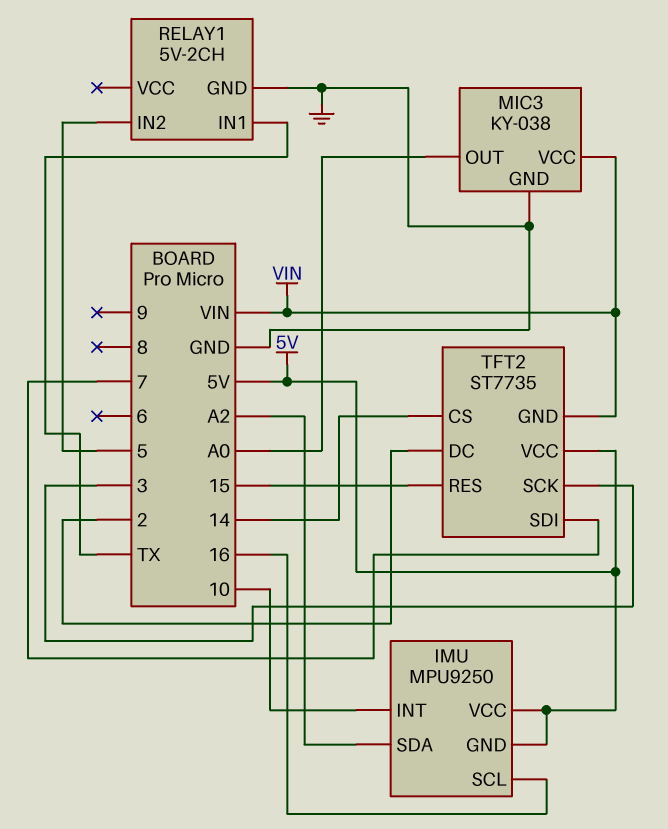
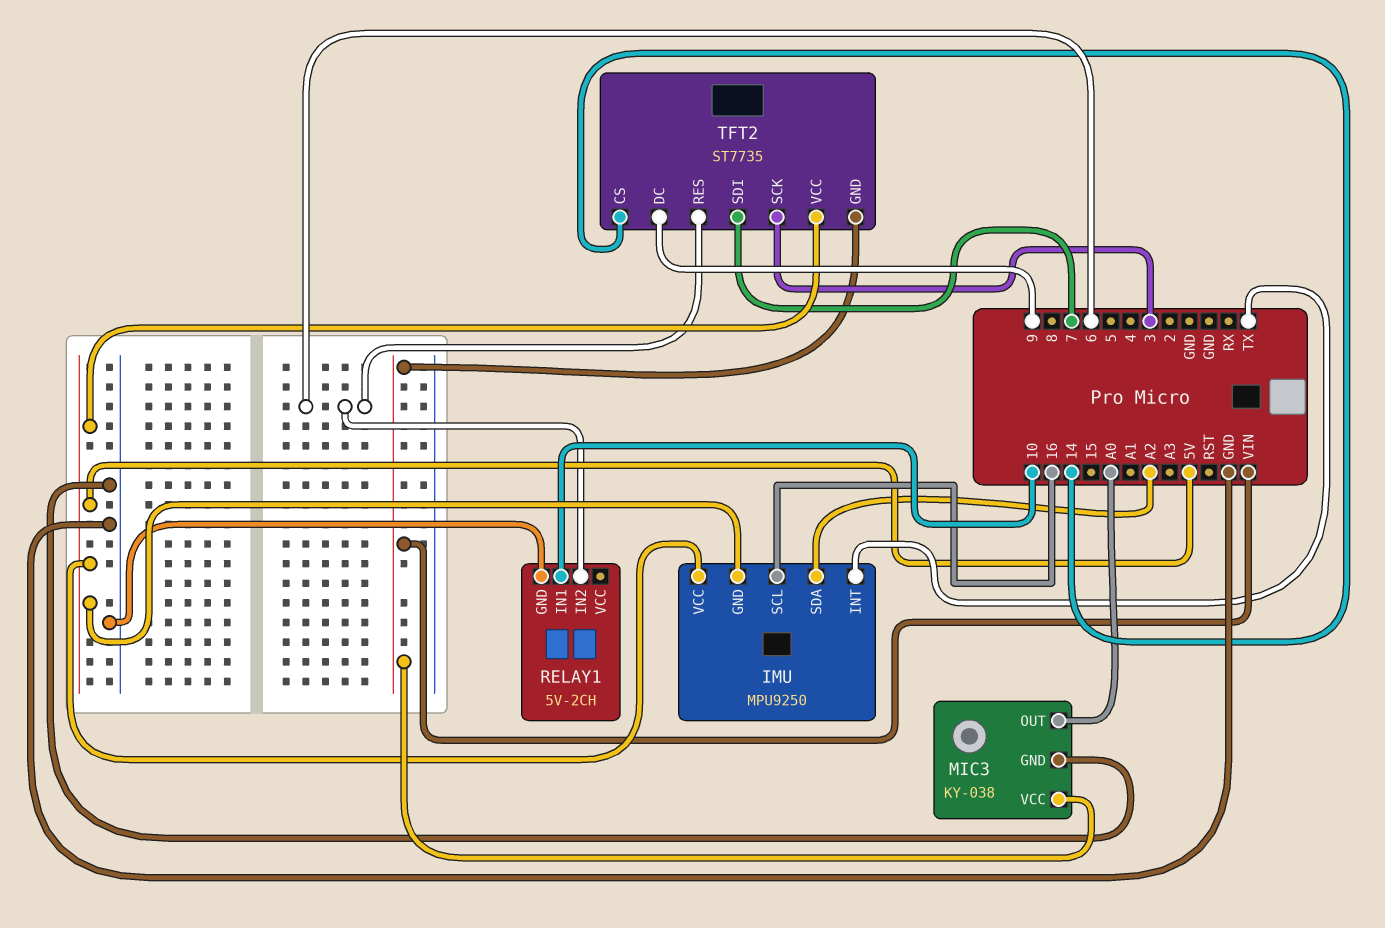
IMU pin INT: 10 -> TX
RELAY1 pin IN1: TX -> 10
RELAY1 pin IN2: 5 -> 6
TFT2 pin DC: 2 -> 9
TFT2 pin RES: 15 -> 6

